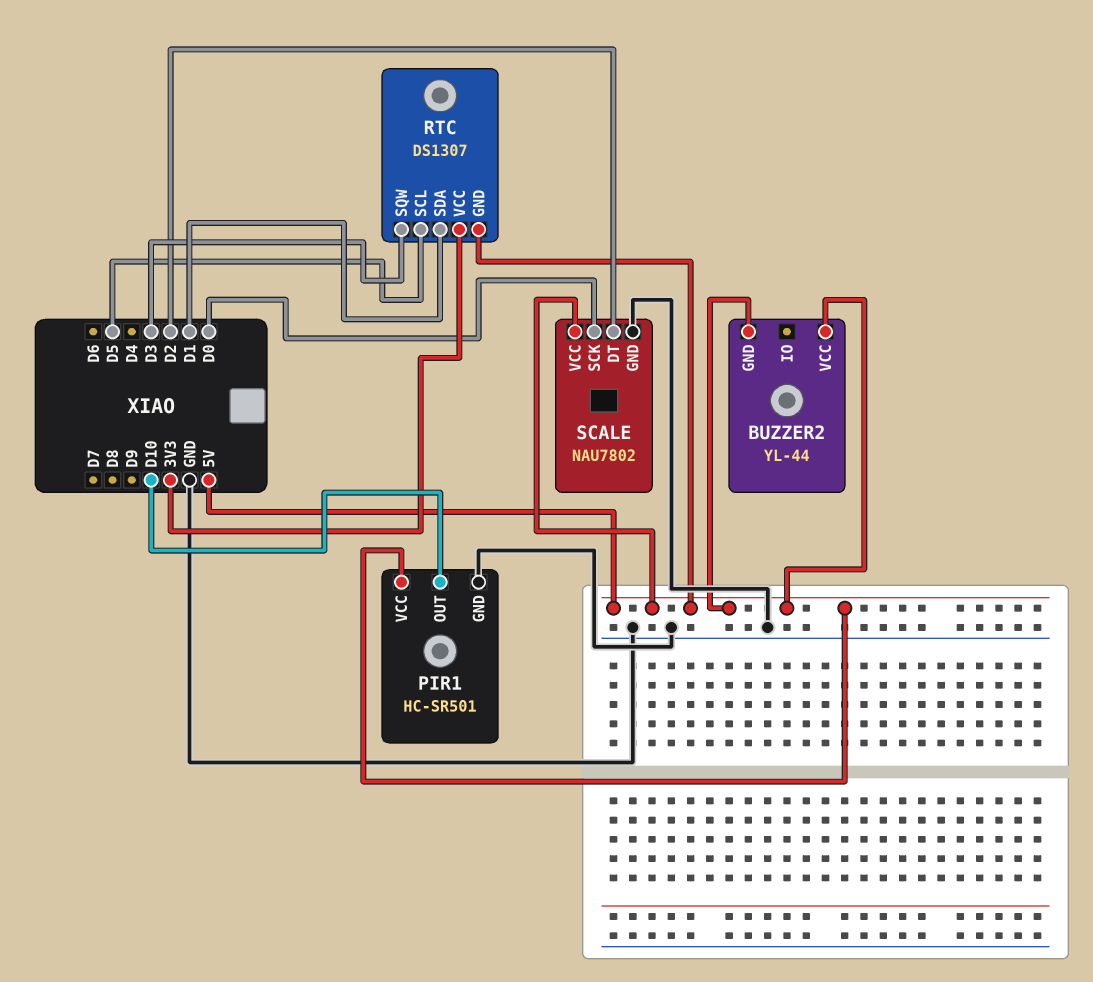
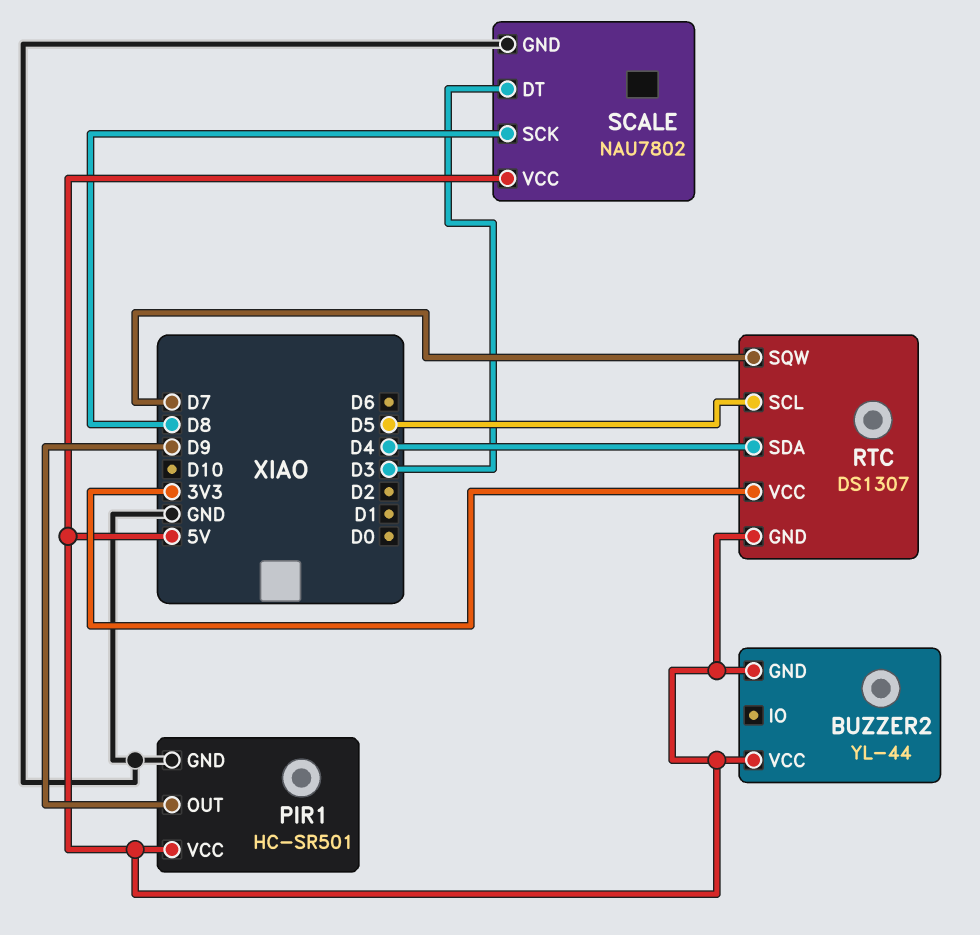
PIR1 pin OUT: D10 -> D9
RTC pin SDA: D1 -> D4
RTC pin SQW: D3 -> D7
SCALE pin DT: D2 -> D3
SCALE pin SCK: D0 -> D8

